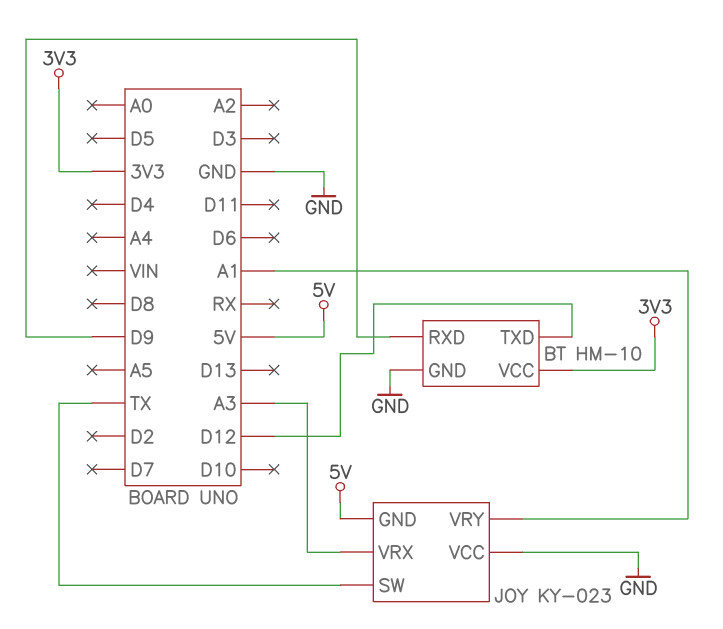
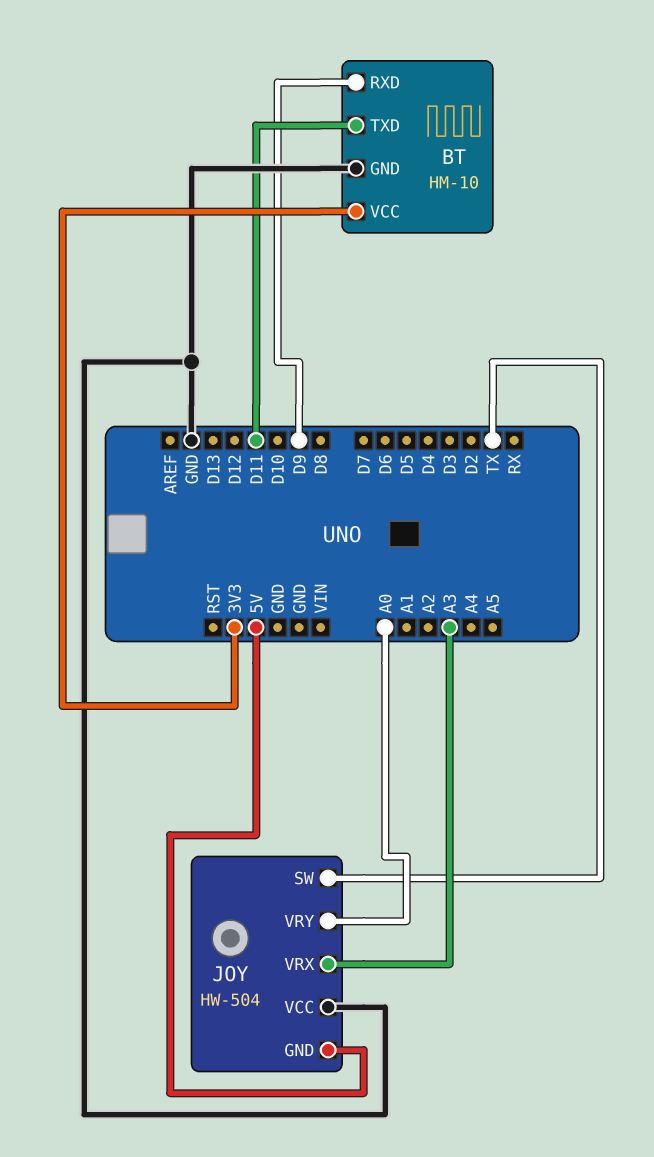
BT pin TXD: D12 -> D11
JOY: KY-023 -> HW-504
JOY pin VRY: A1 -> A0

